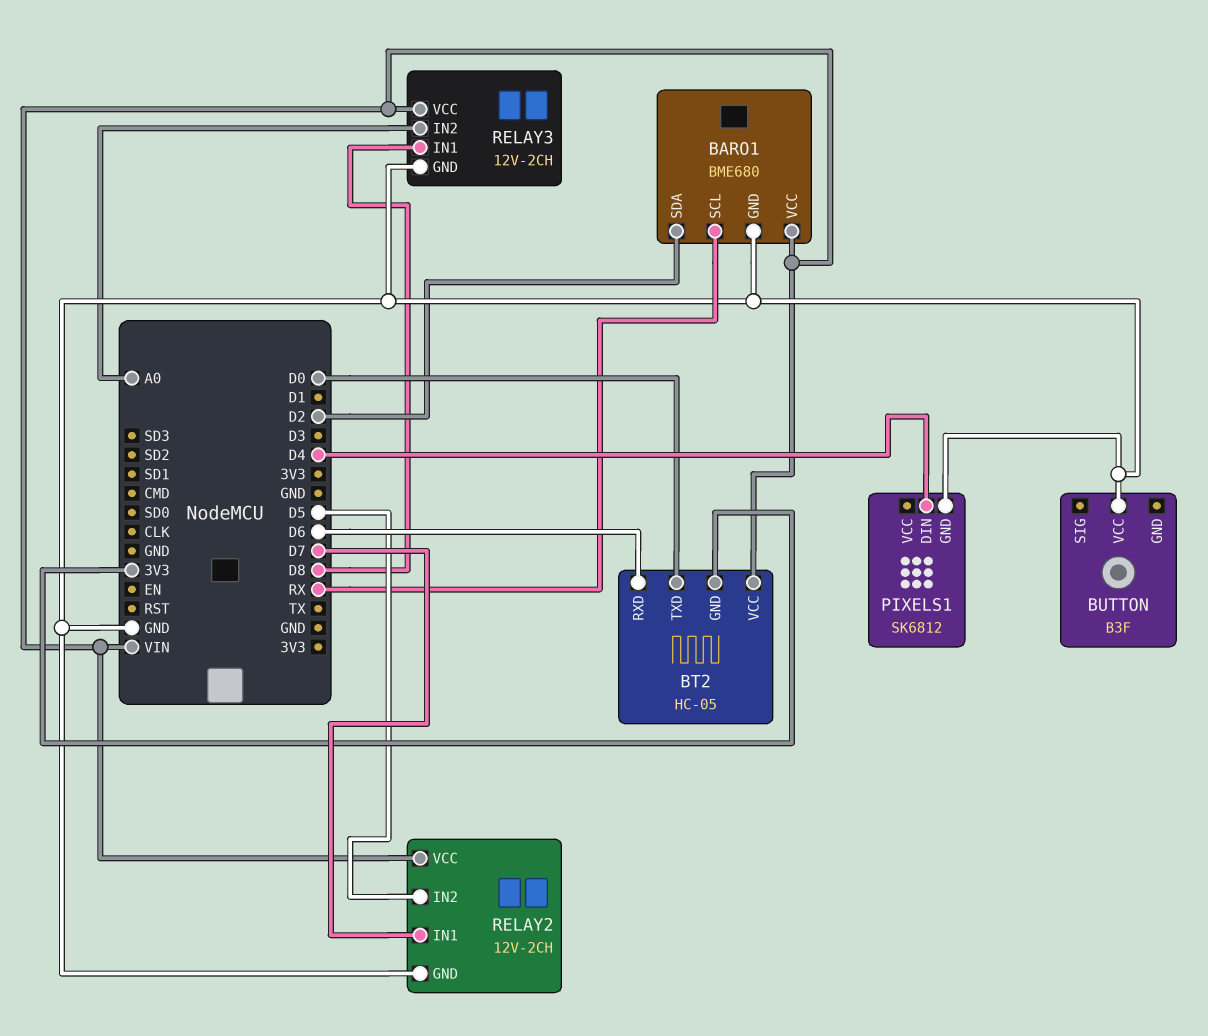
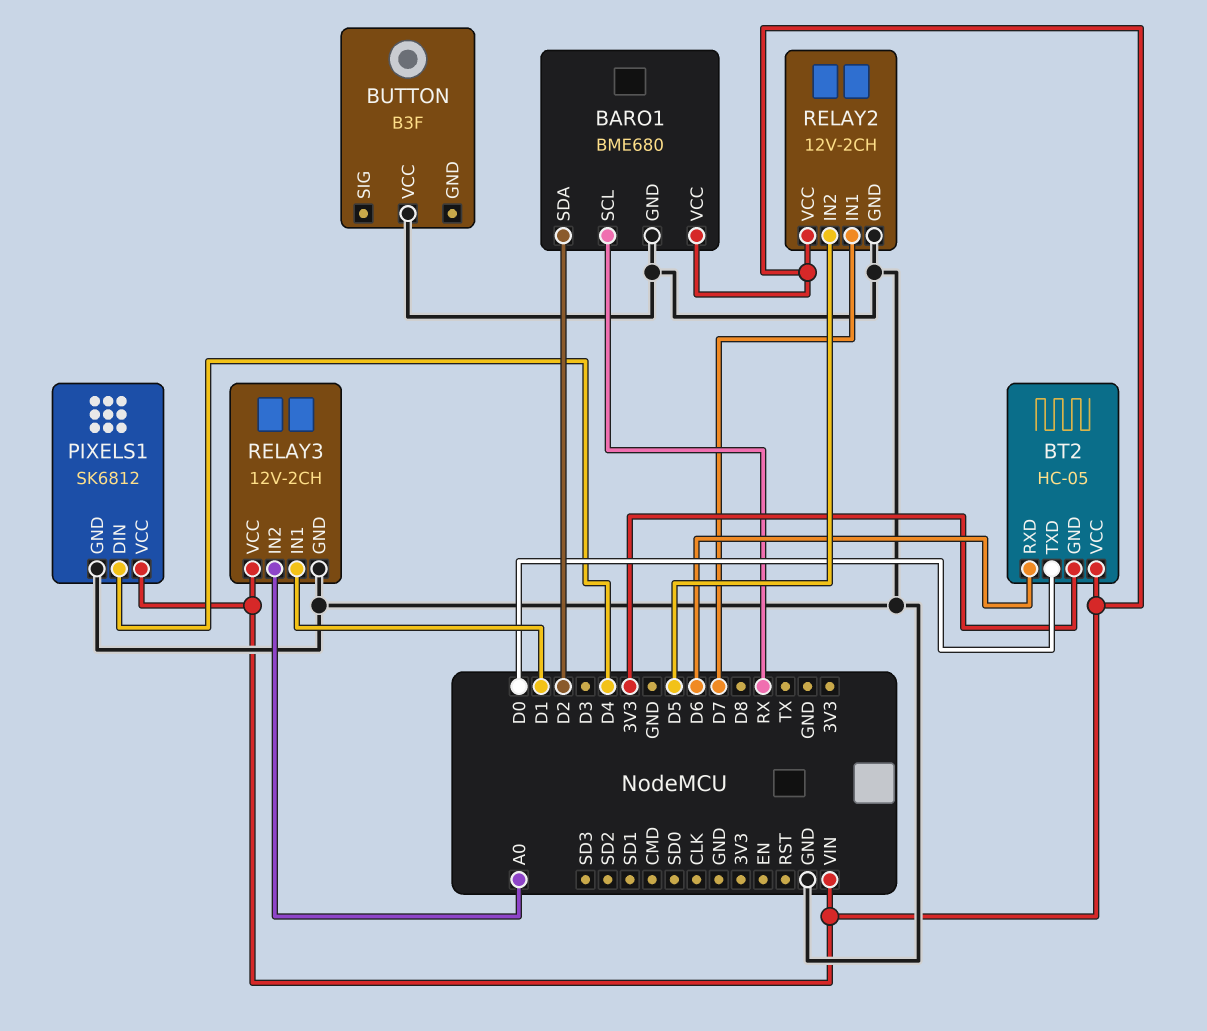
PIXELS1 pin VCC: none -> VIN
RELAY3 pin IN1: D8 -> D1

